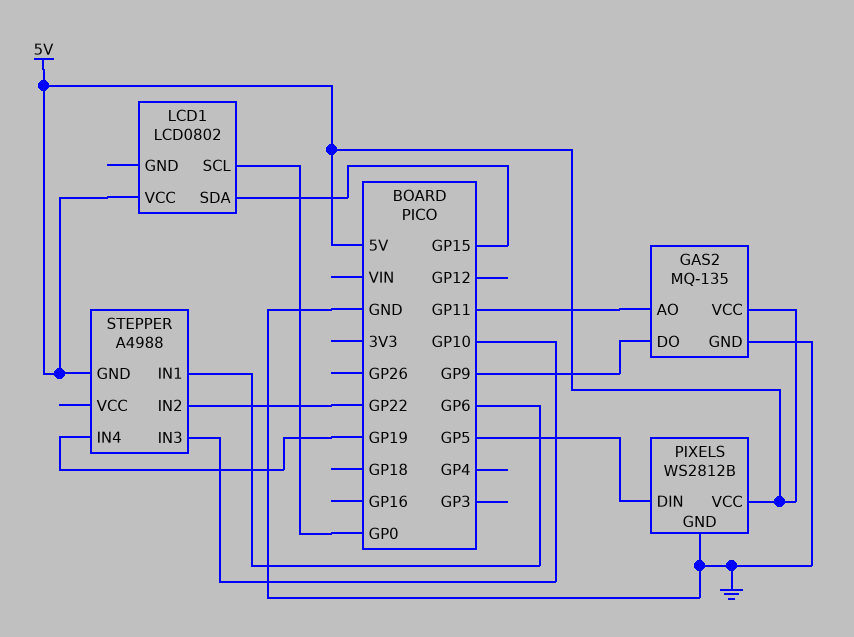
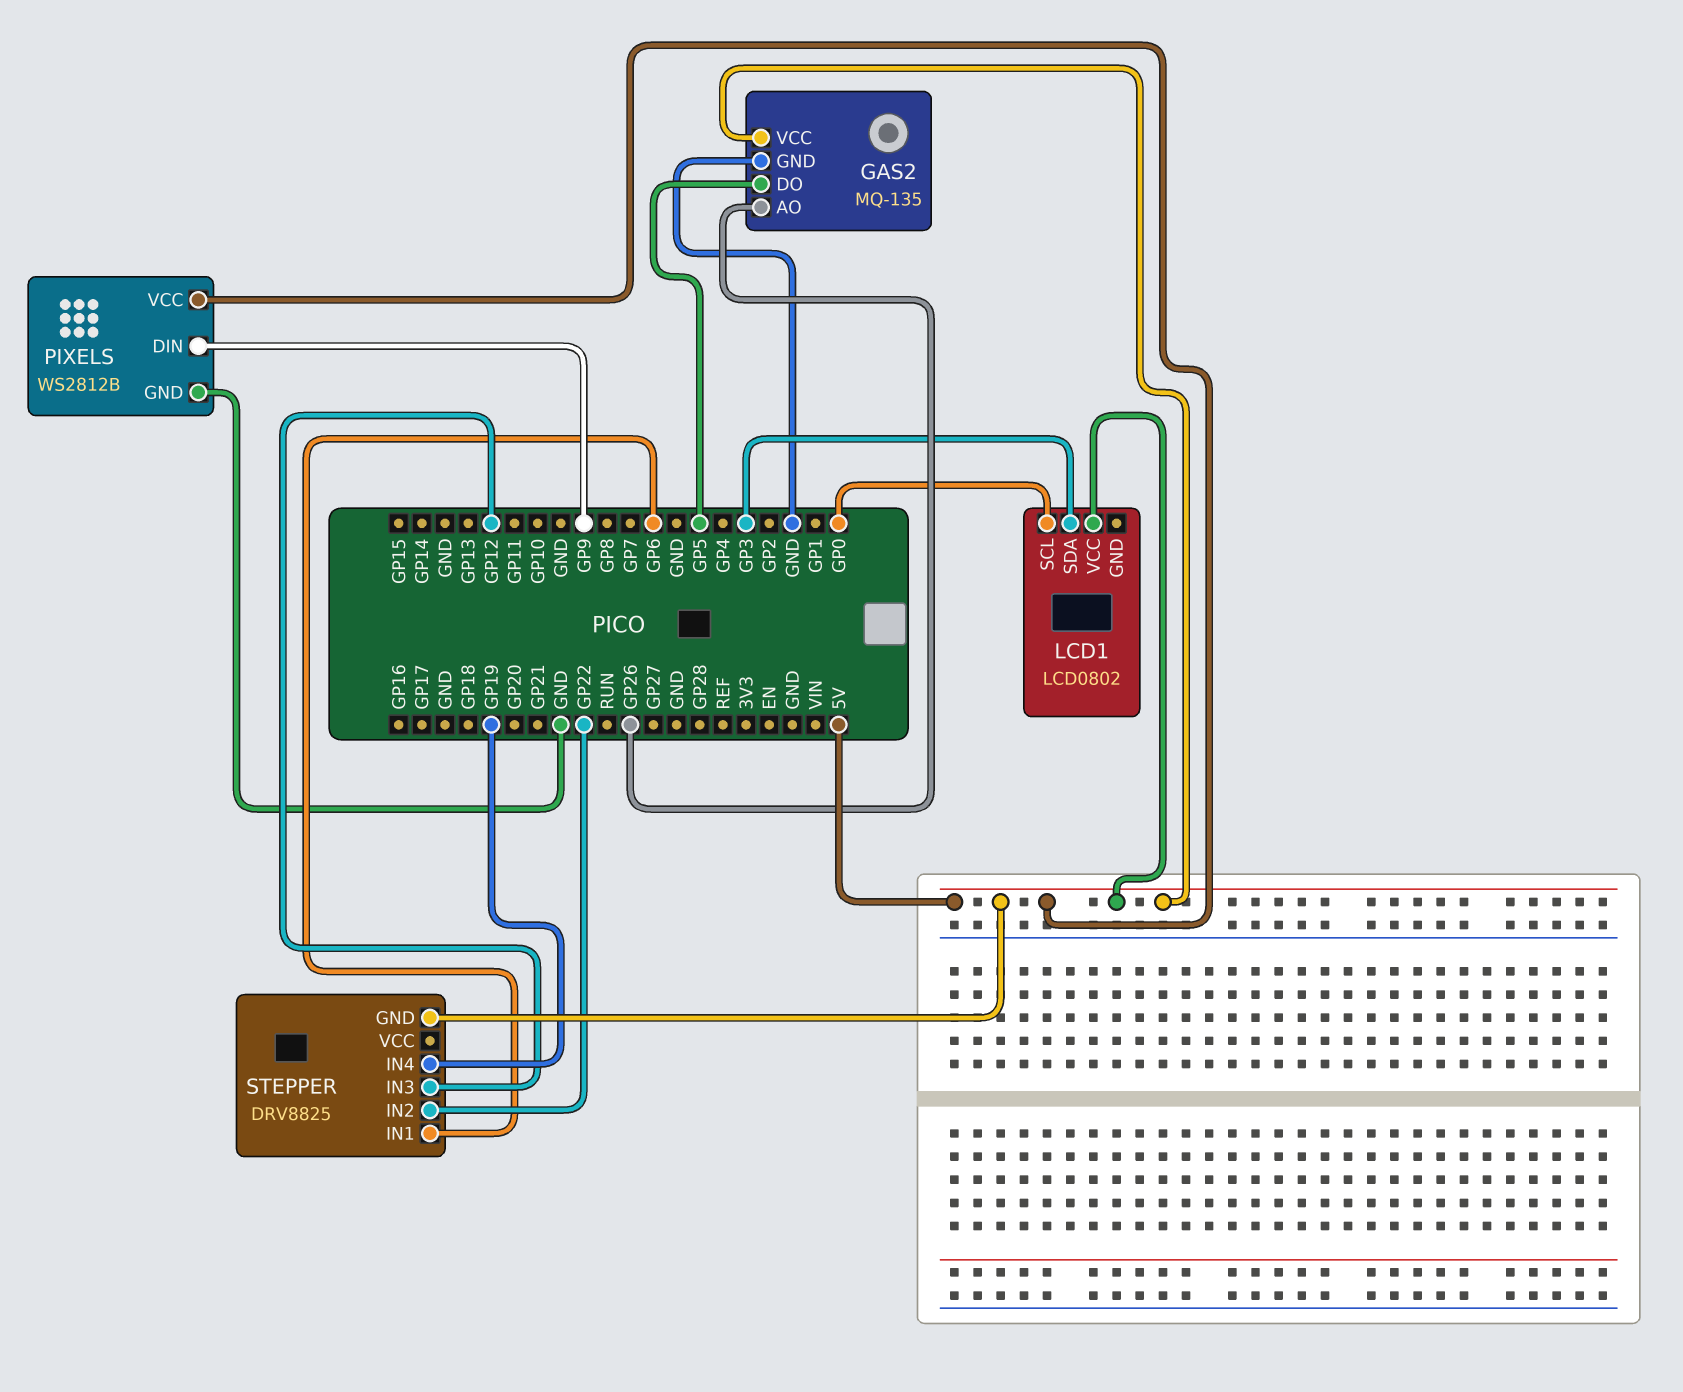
GAS2 pin AO: GP11 -> GP26
GAS2 pin DO: GP9 -> GP5
LCD1 pin SDA: GP15 -> GP3
PIXELS pin DIN: GP5 -> GP9
STEPPER: A4988 -> DRV8825
STEPPER pin IN3: GP10 -> GP12

